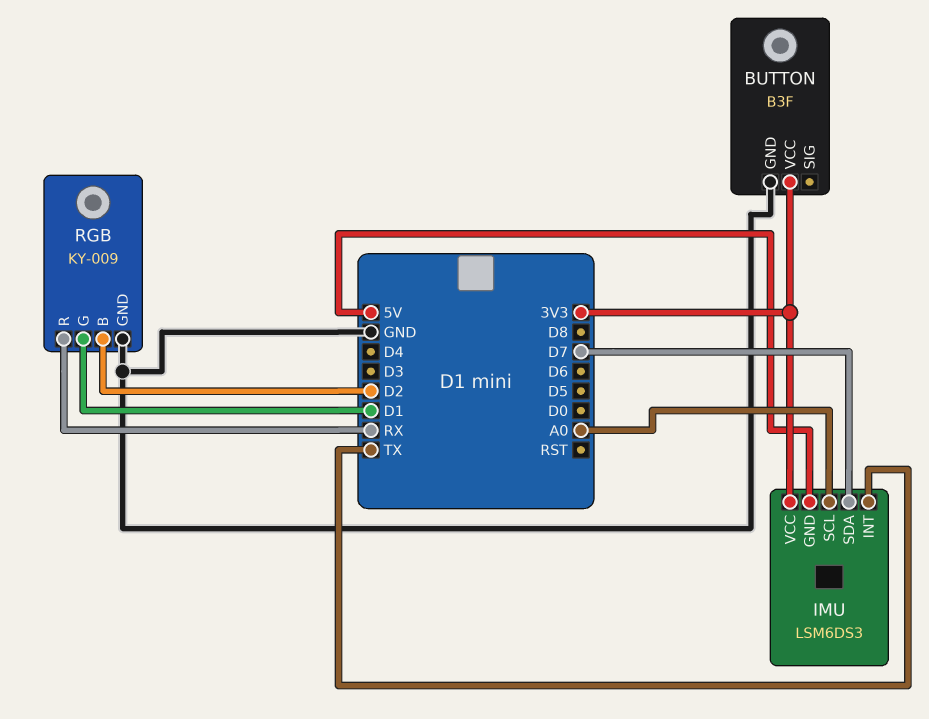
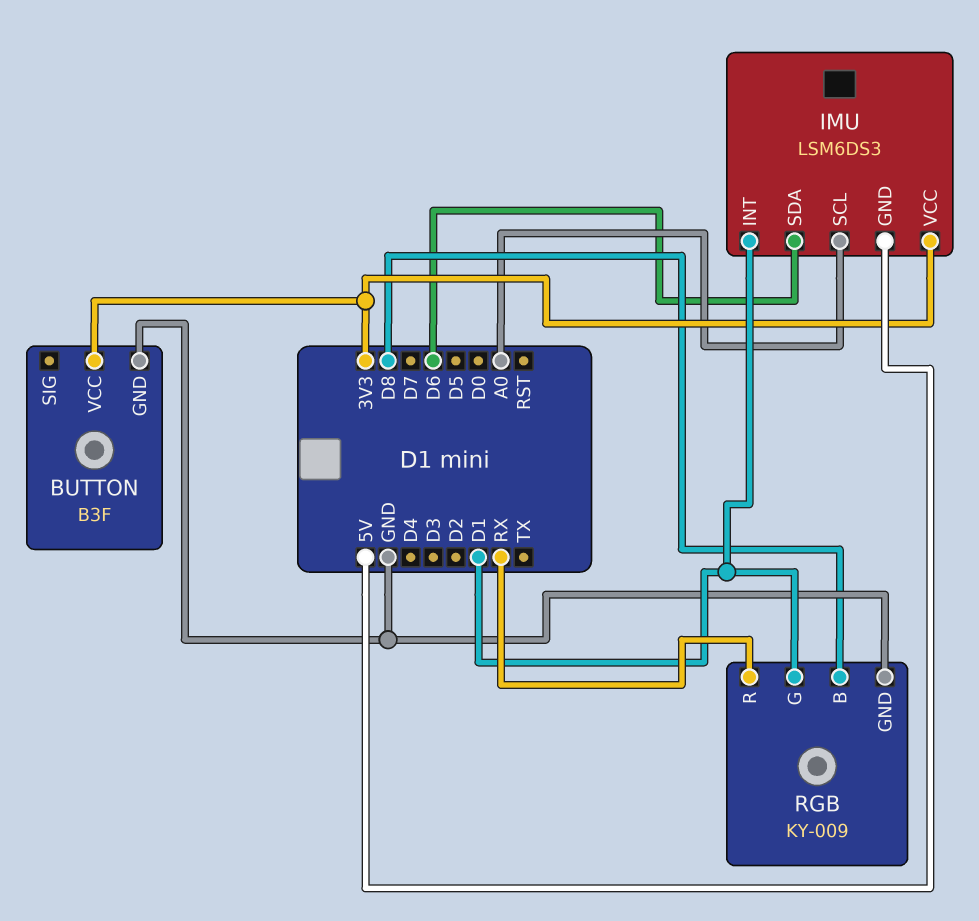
IMU pin INT: TX -> D1
IMU pin SDA: D7 -> D6
RGB pin B: D2 -> D8

